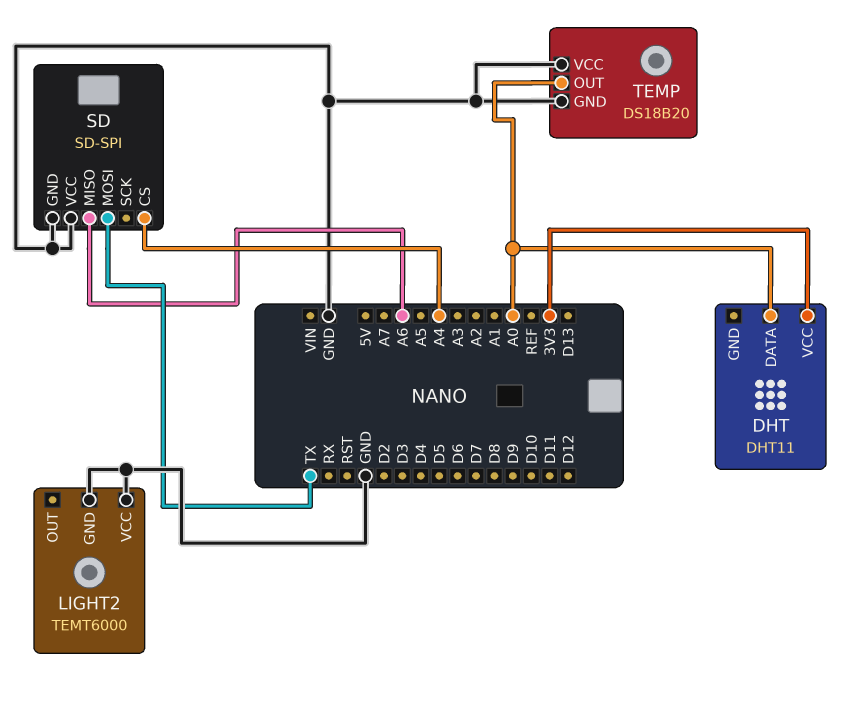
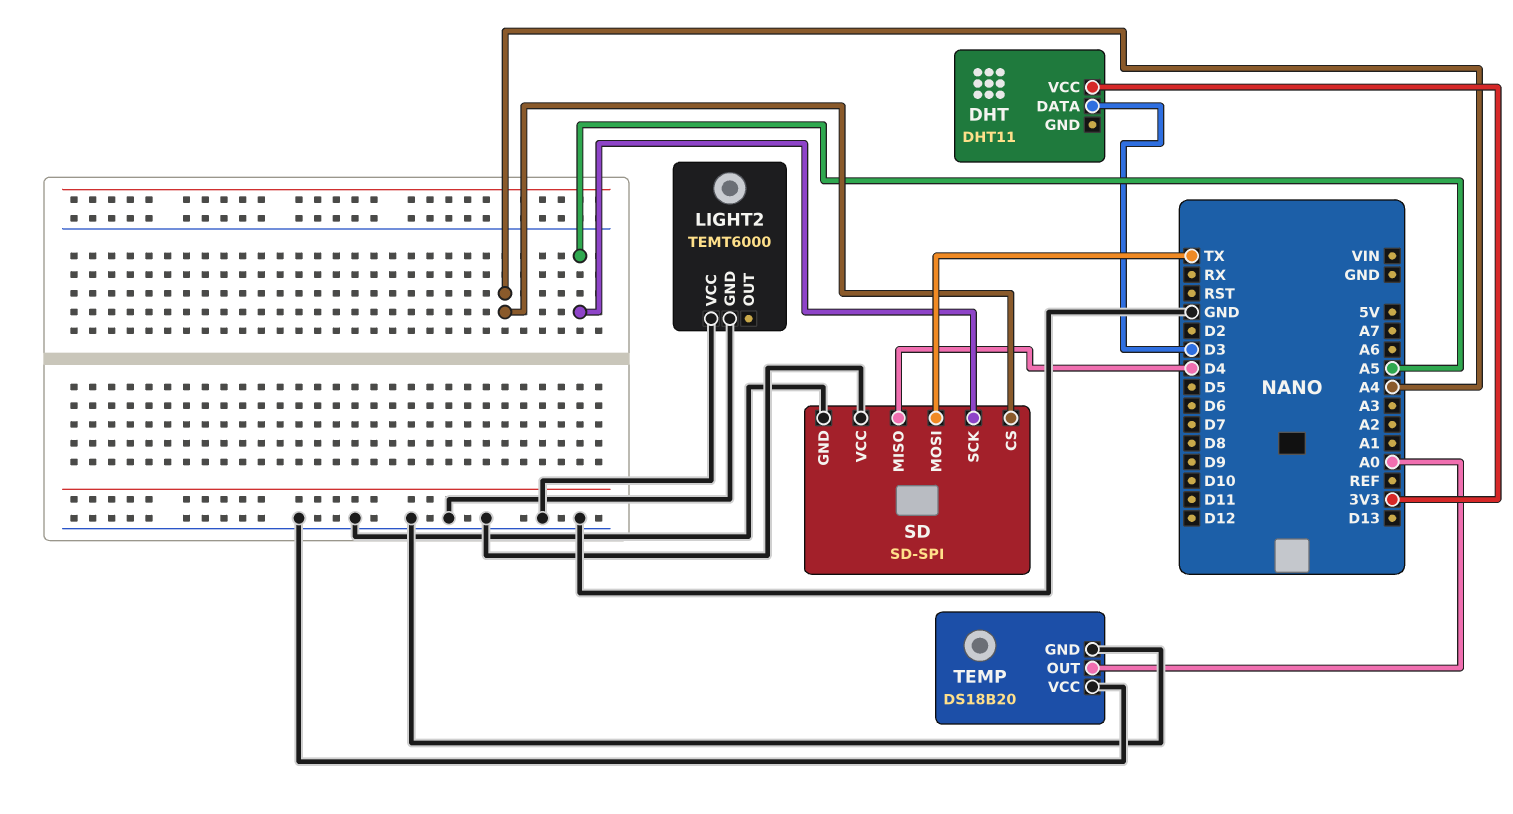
DHT pin DATA: A0 -> D3
SD pin MISO: A6 -> D4
SD pin SCK: none -> A5

